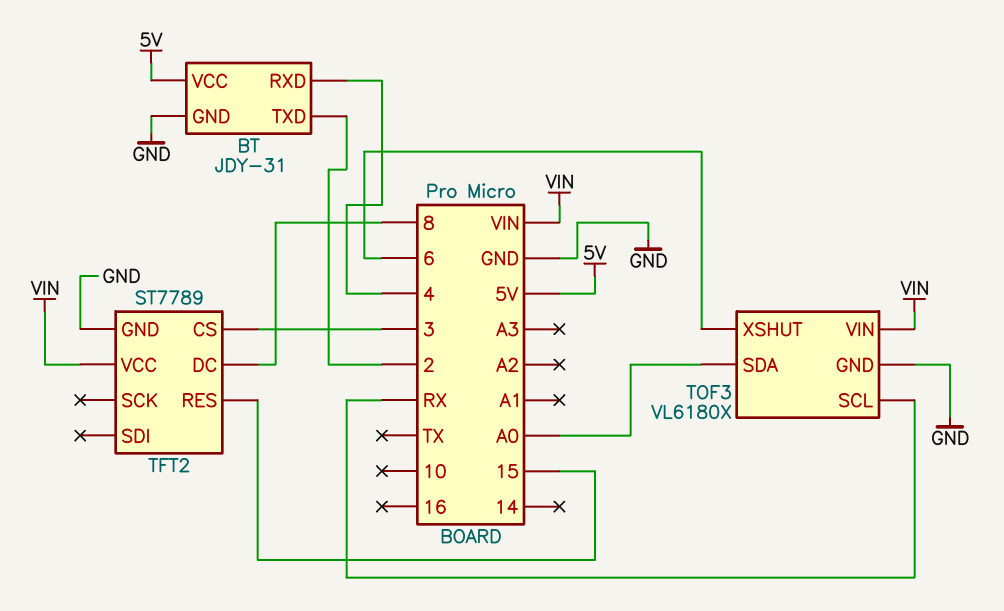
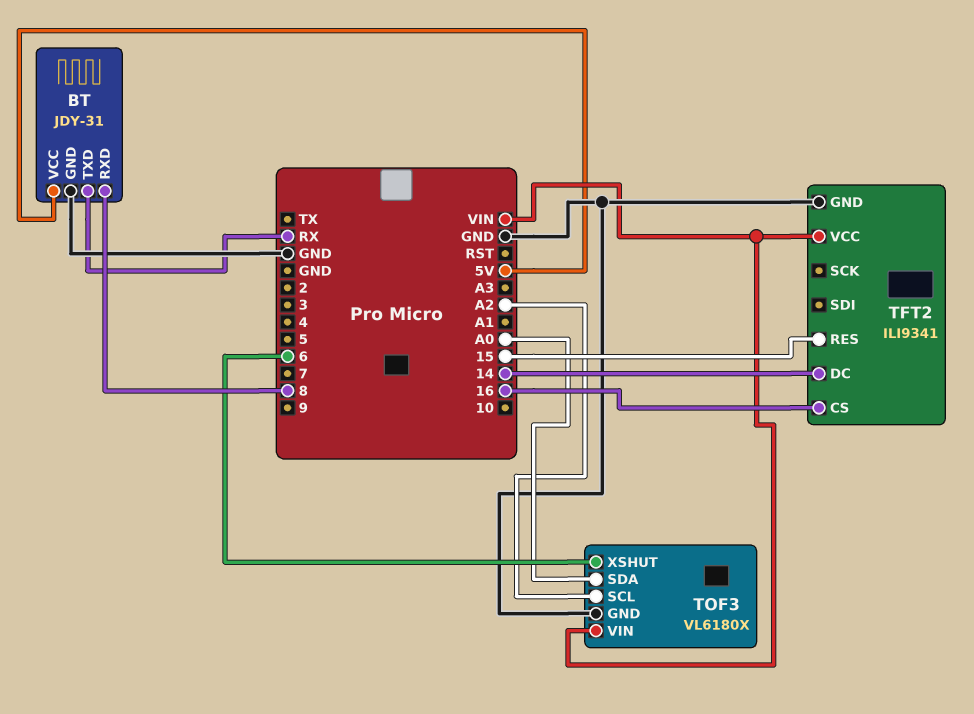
BT pin RXD: 4 -> 8
BT pin TXD: 2 -> RX
TFT2: ST7789 -> ILI9341
TFT2 pin CS: 3 -> 16
TFT2 pin DC: 8 -> 14
TOF3 pin SCL: RX -> A2

